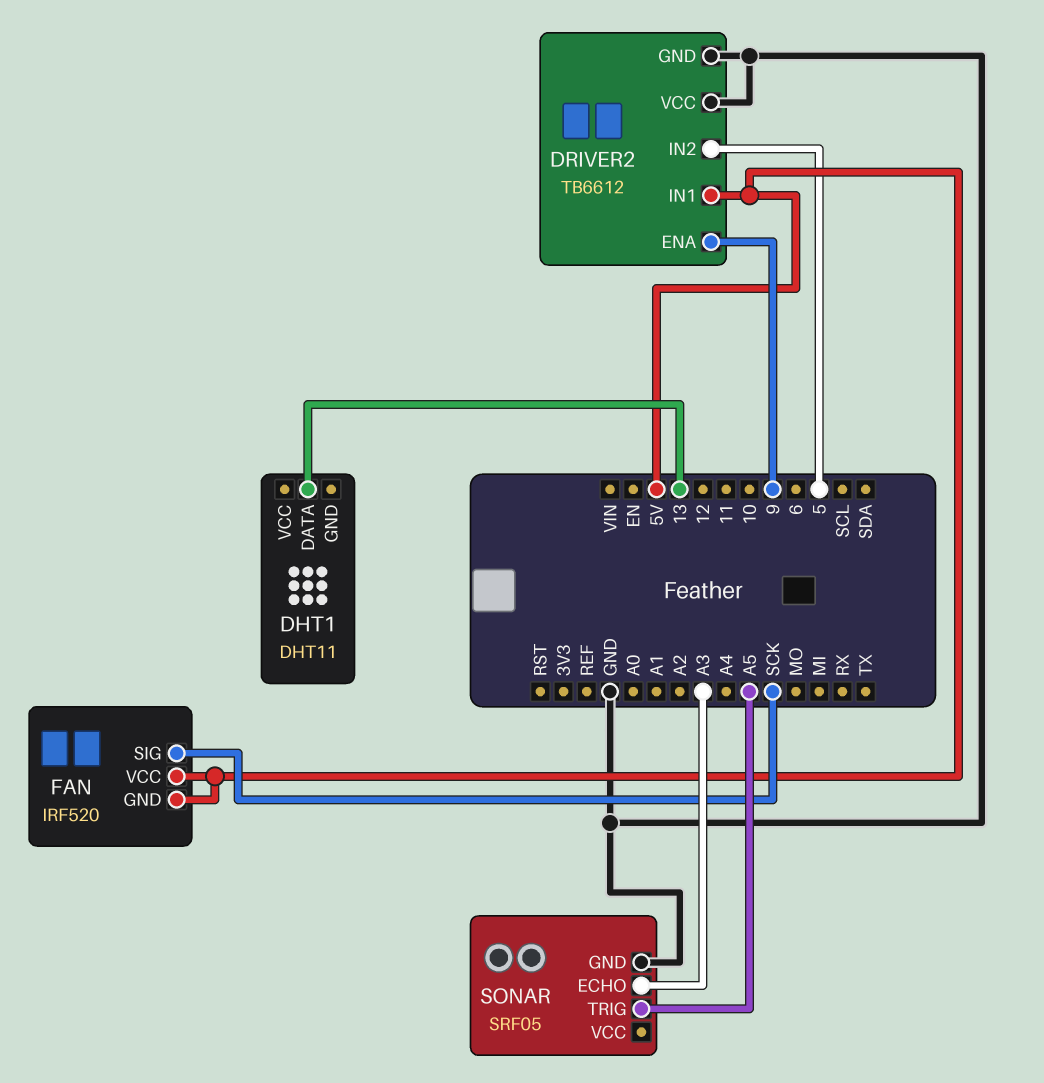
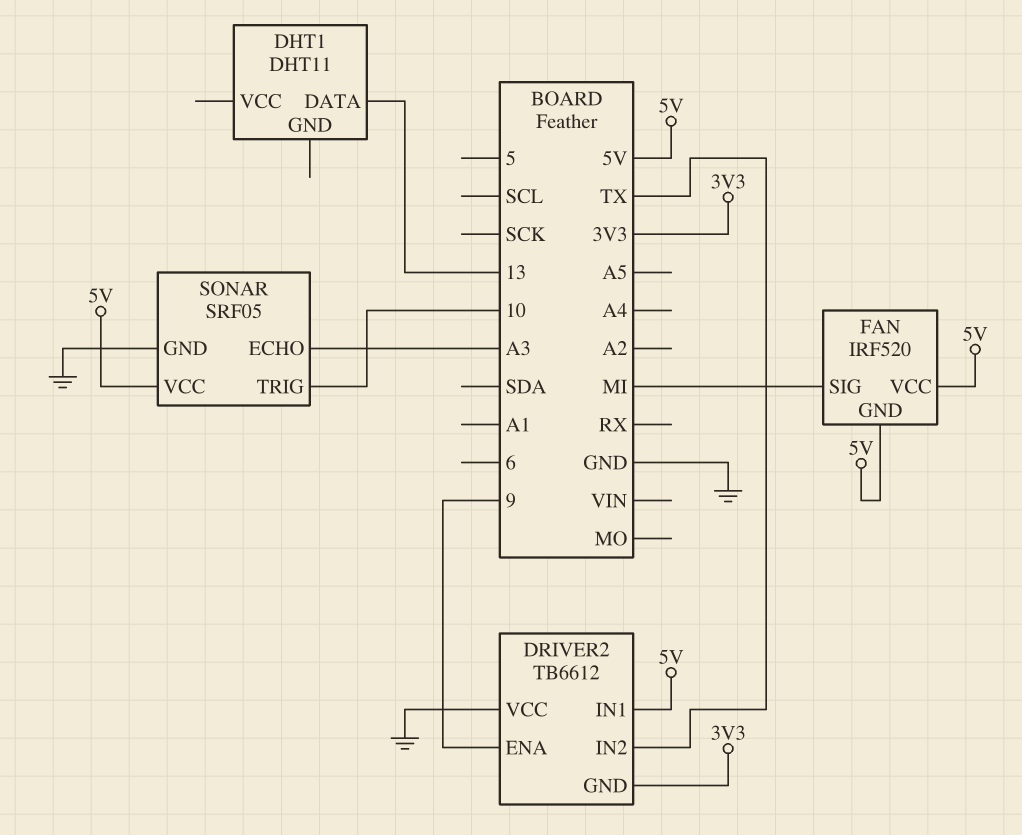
DRIVER2 pin GND: GND -> 3V3
DRIVER2 pin IN2: 5 -> TX
FAN pin SIG: SCK -> MI
SONAR pin TRIG: A5 -> 10
SONAR pin VCC: none -> 5V

